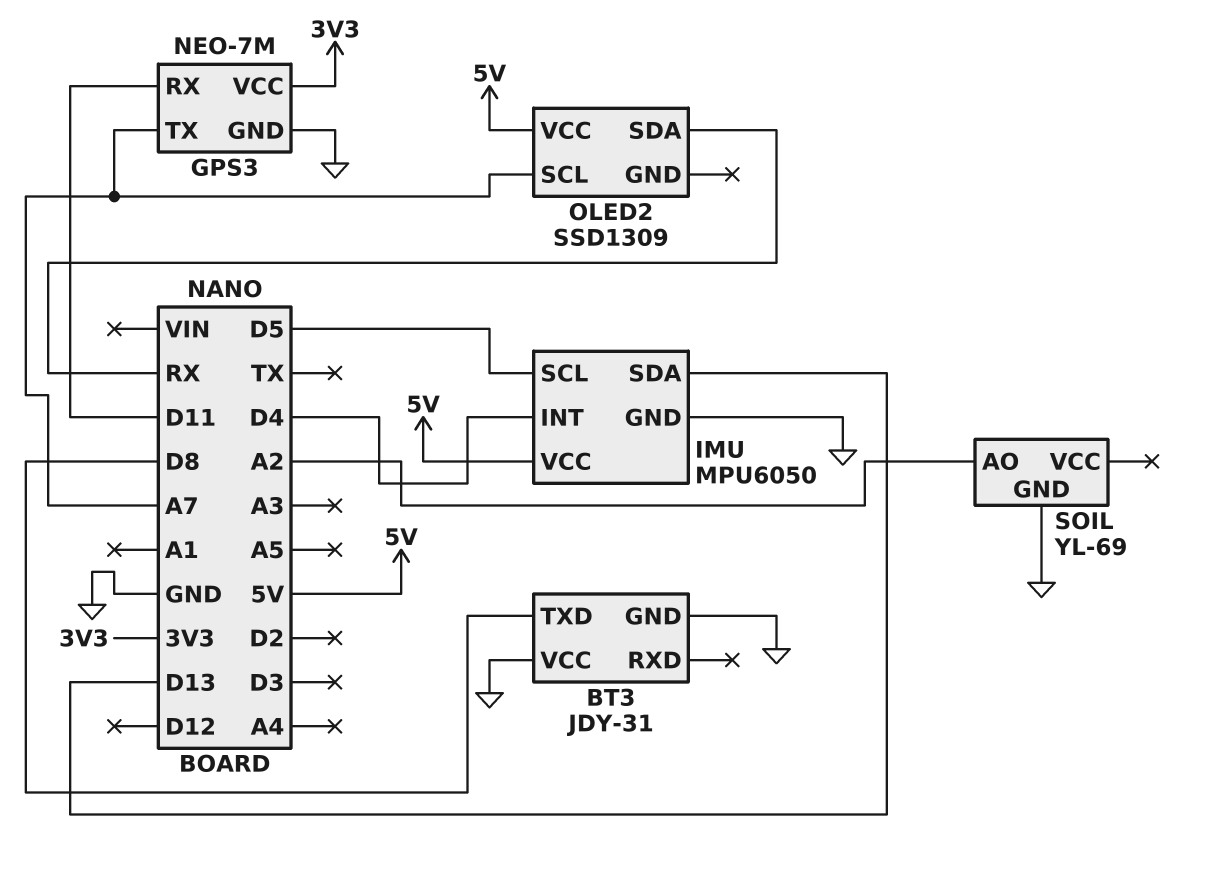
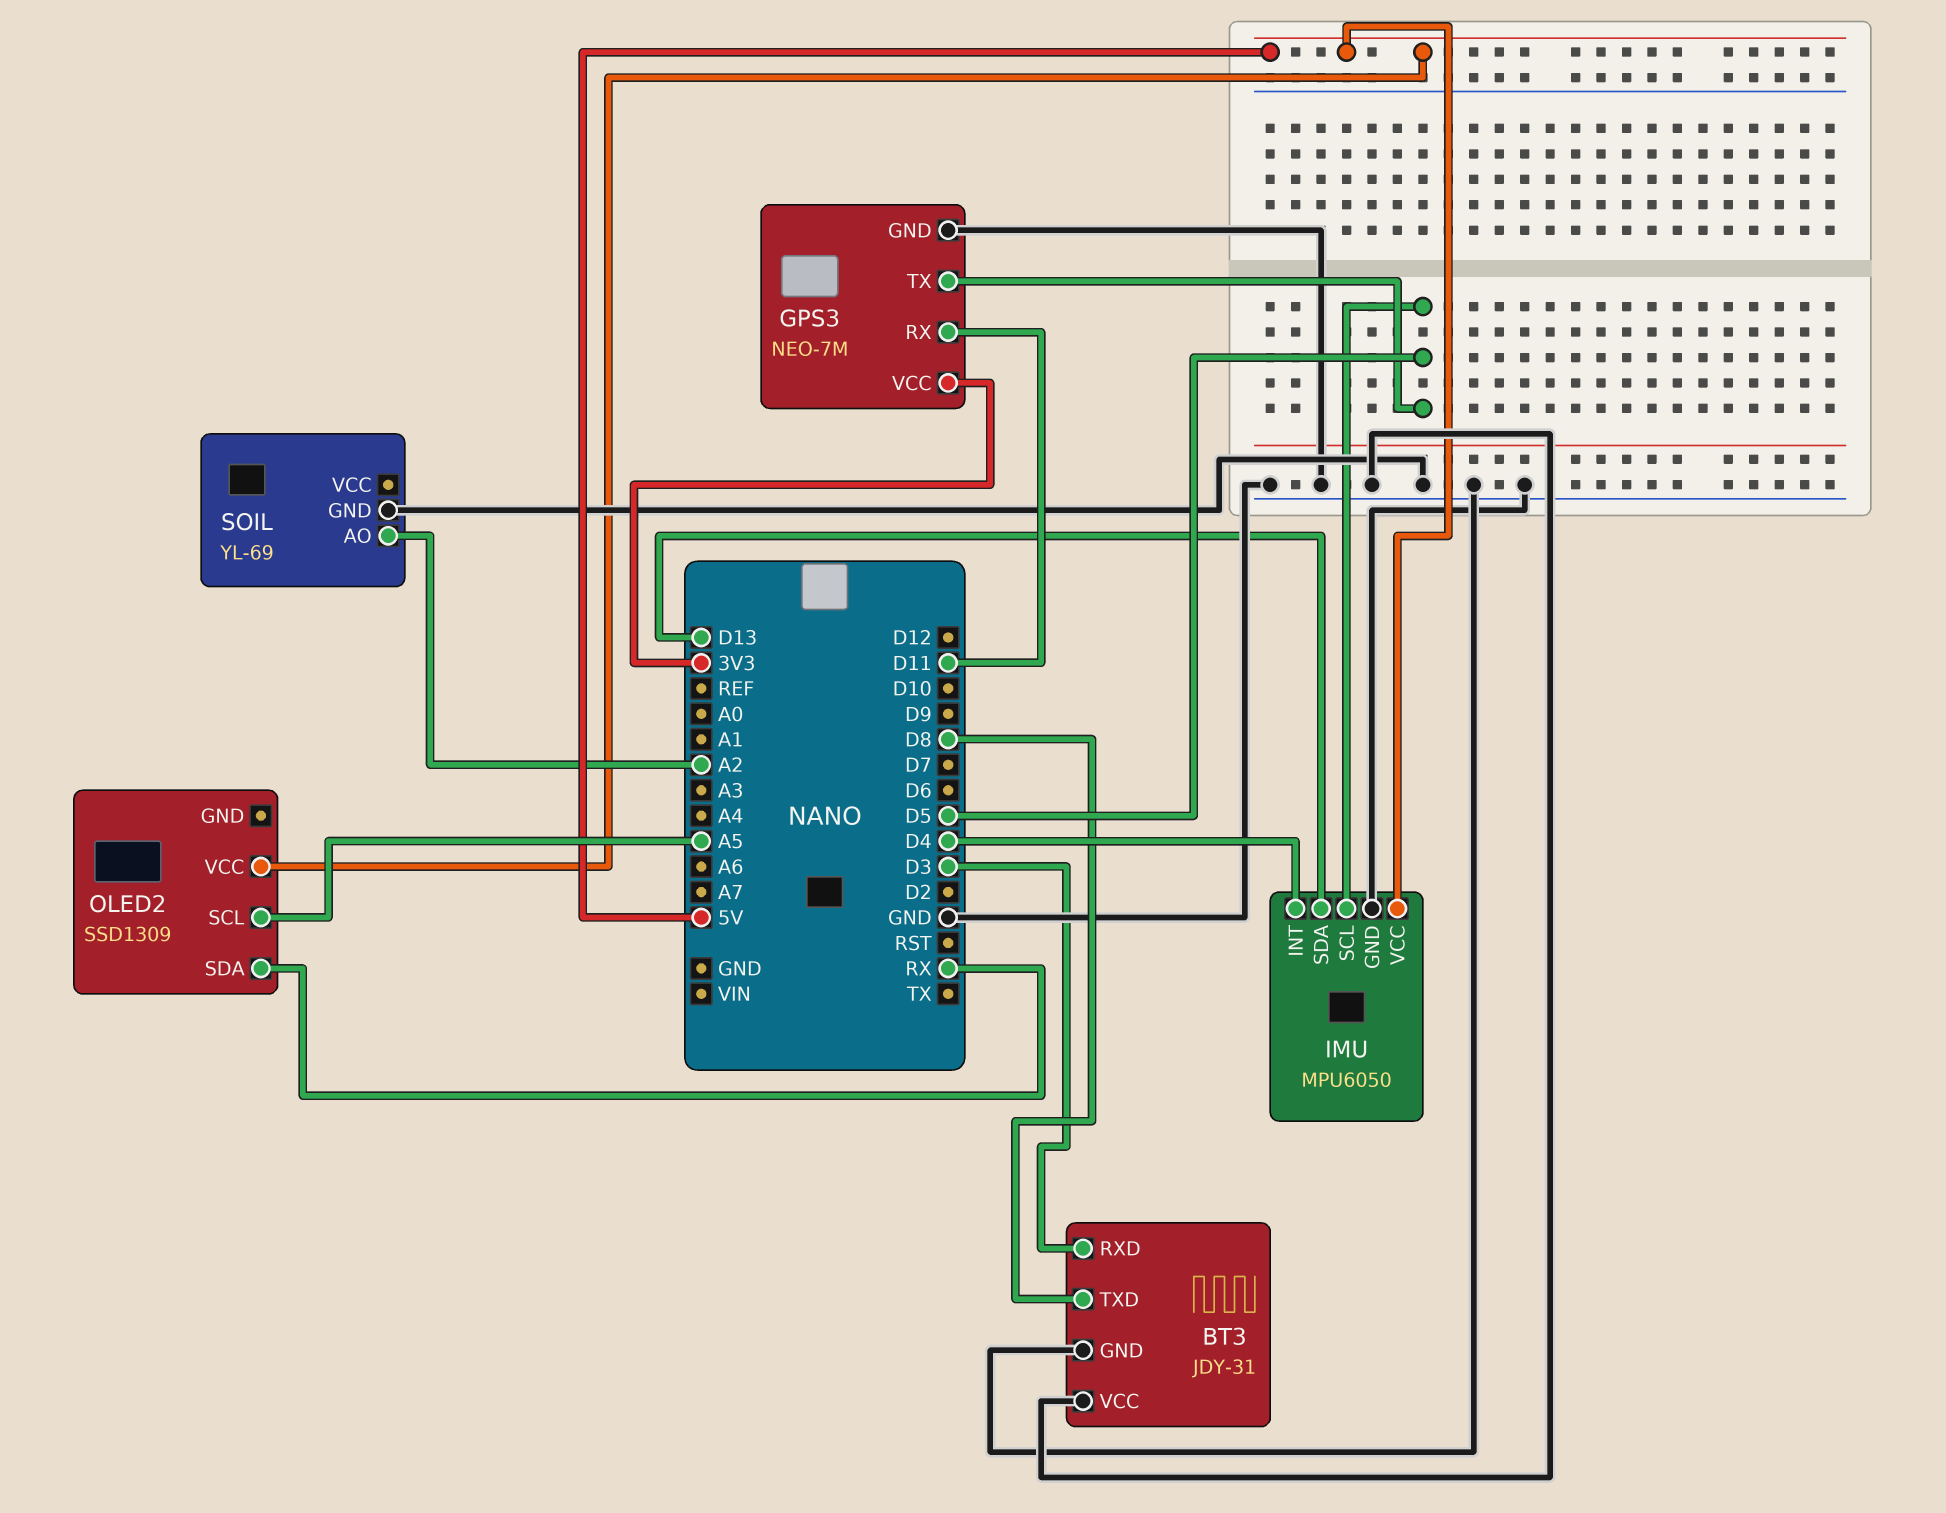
BT3 pin RXD: none -> D3
GPS3 pin TX: A7 -> D5
OLED2 pin SCL: A7 -> A5

